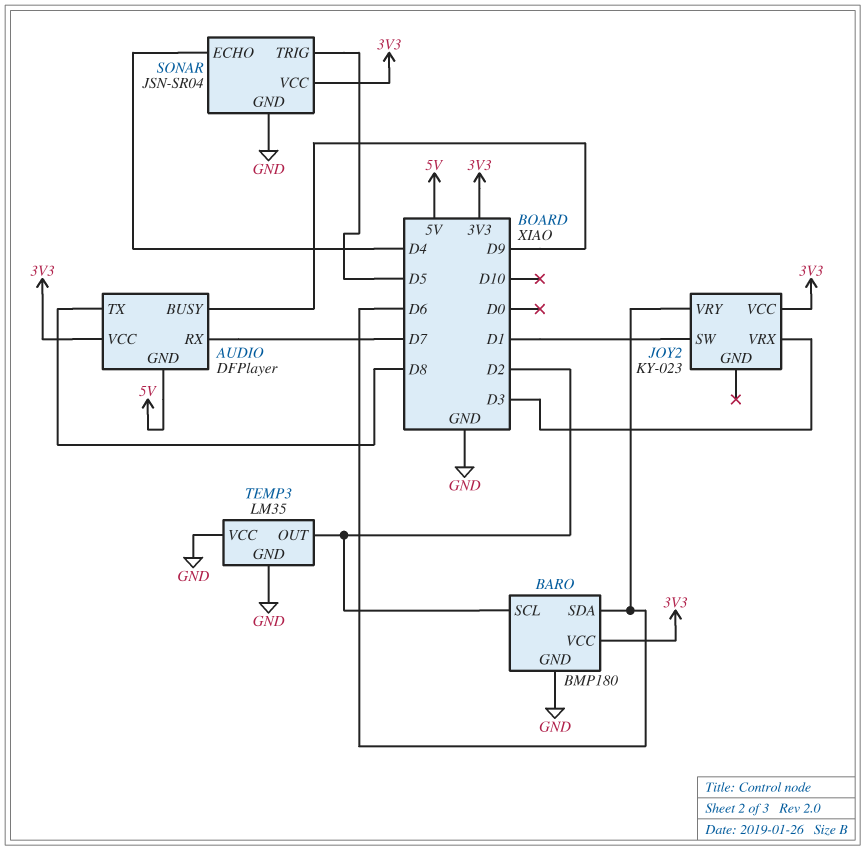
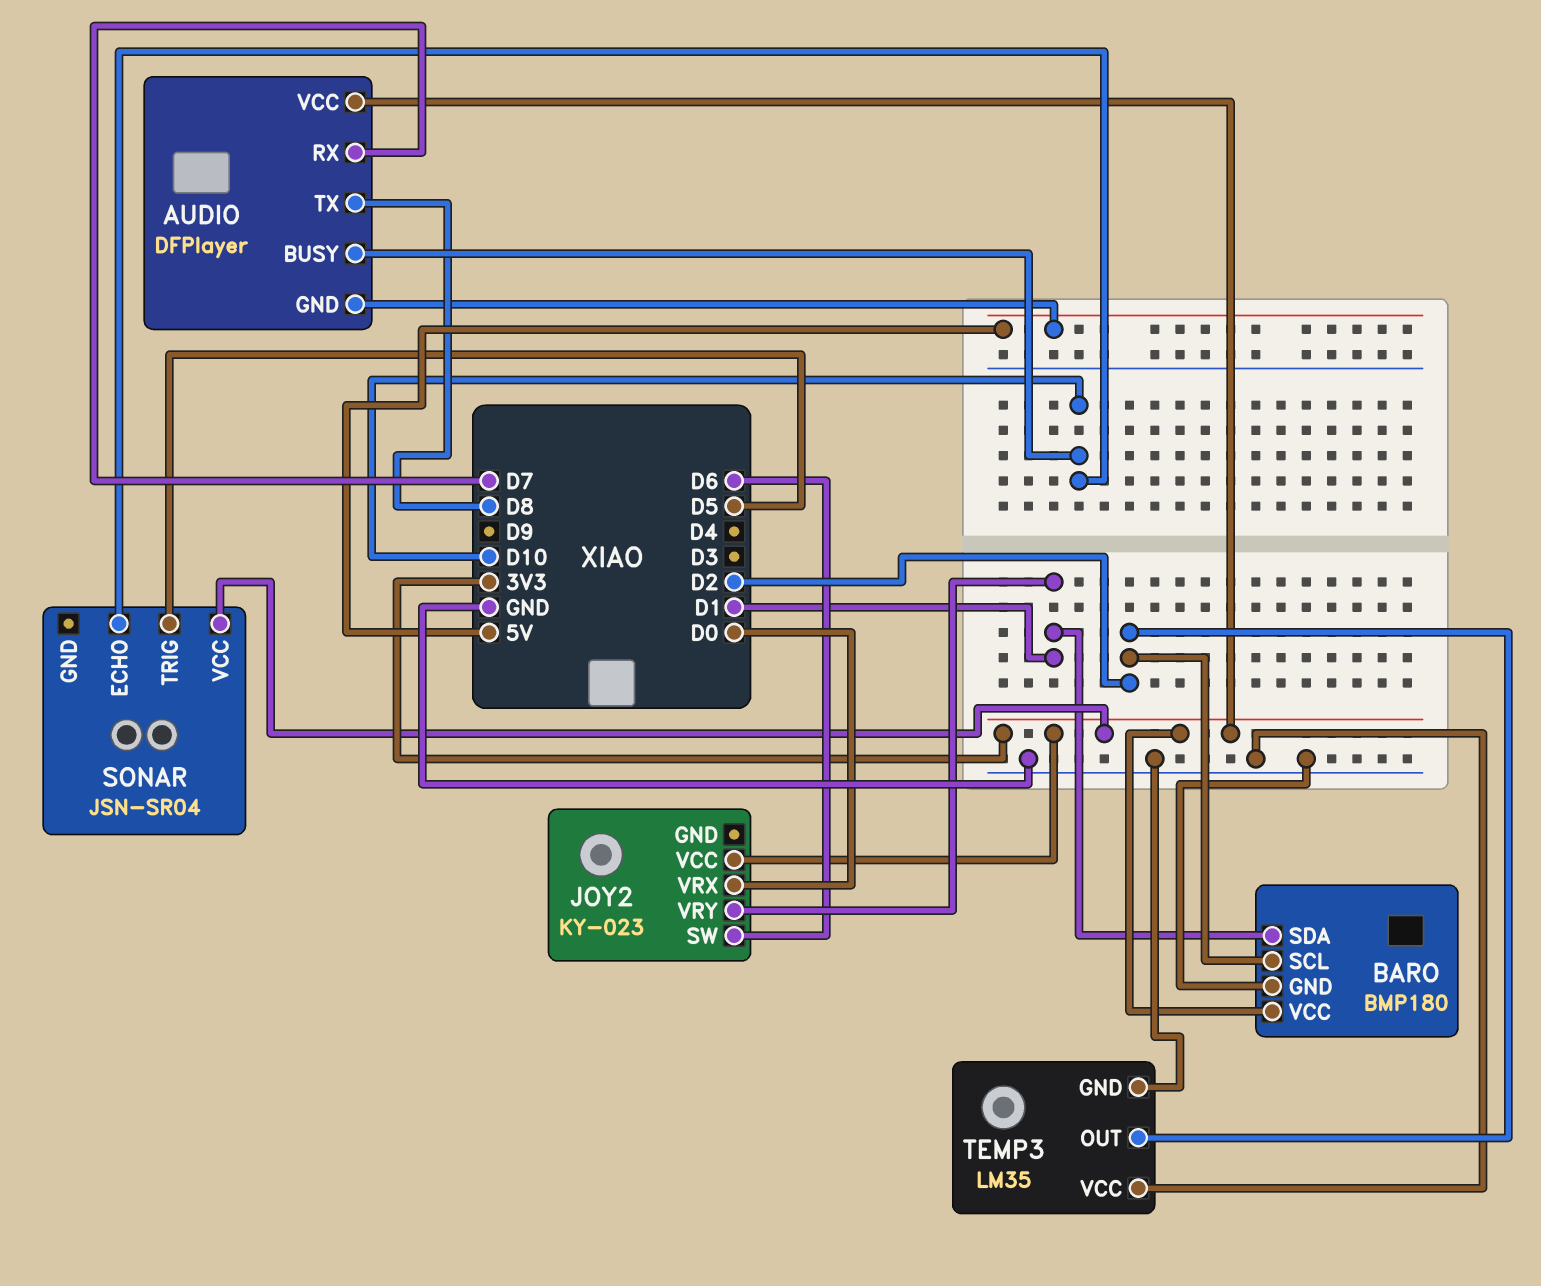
AUDIO pin BUSY: D9 -> D10
BARO pin SDA: D6 -> D1
JOY2 pin SW: D1 -> D6
JOY2 pin VRX: D3 -> D0
JOY2 pin VRY: D6 -> D1
SONAR pin ECHO: D4 -> D10
SONAR pin GND: GND -> none

